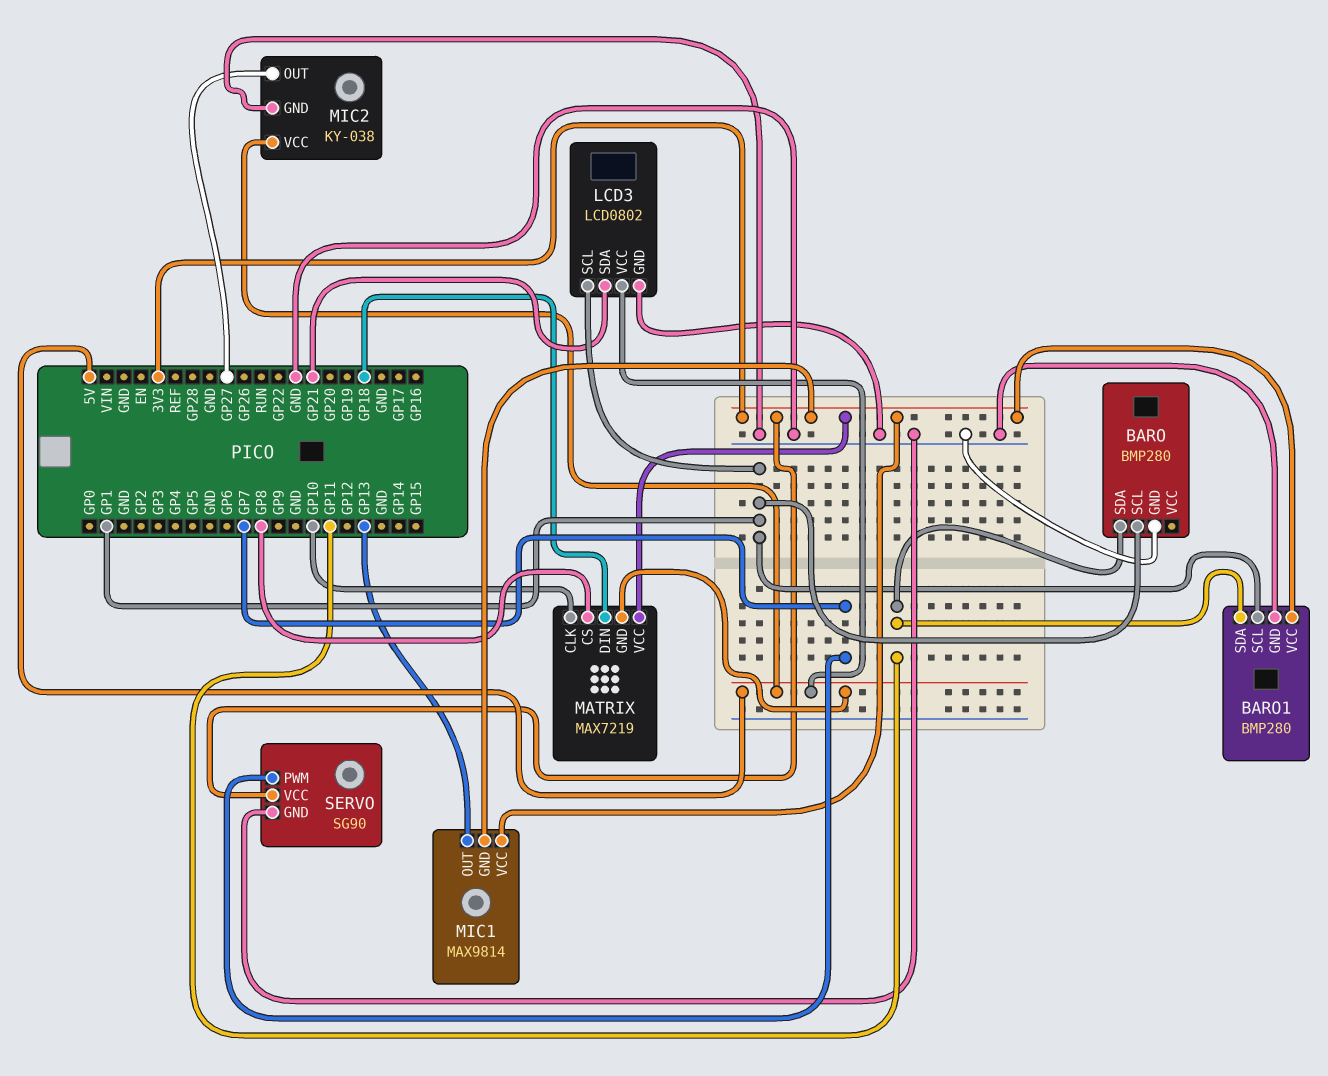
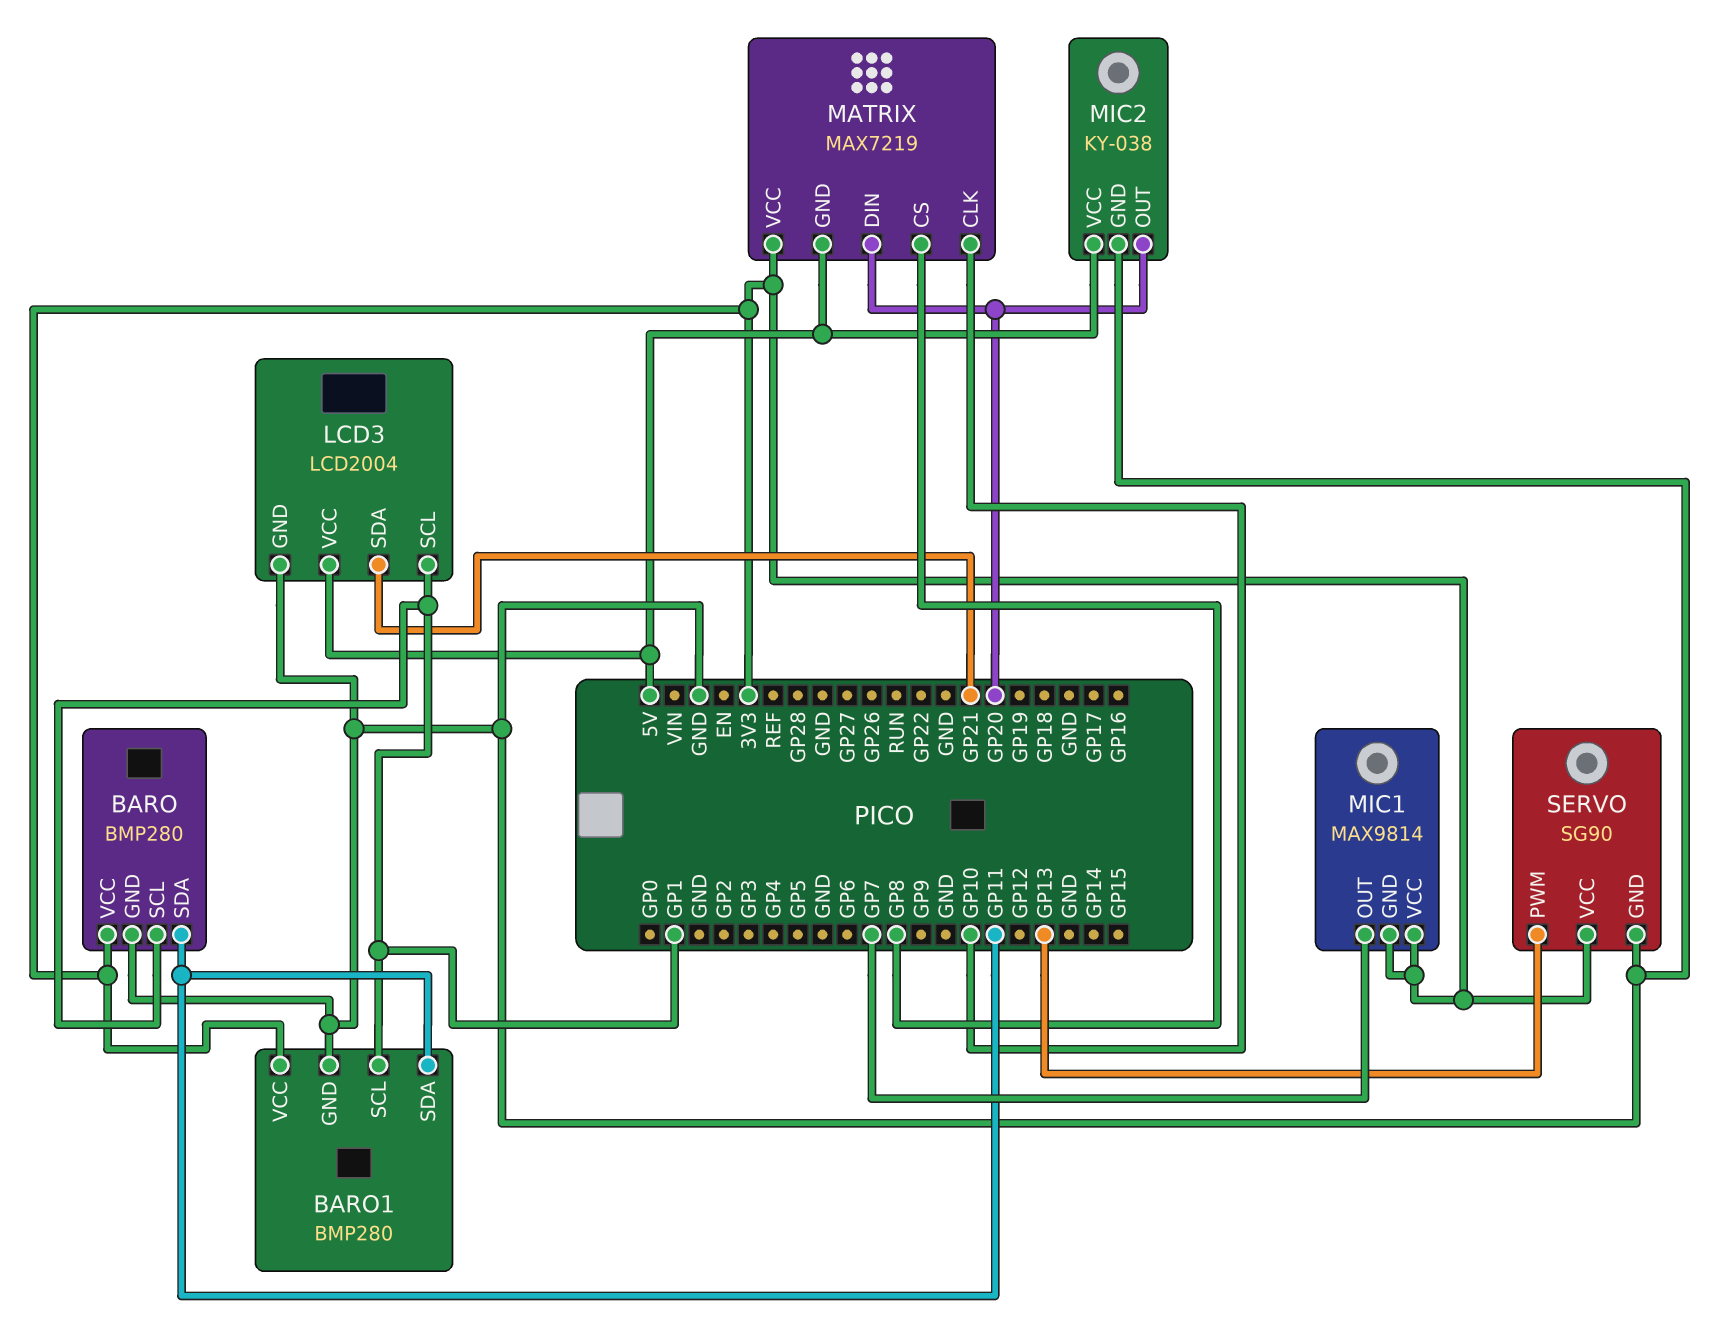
BARO pin VCC: none -> 3V3
LCD3: LCD0802 -> LCD2004
MATRIX pin DIN: GP18 -> GP20
MIC1 pin OUT: GP13 -> GP7
MIC2 pin OUT: GP27 -> GP20
SERVO pin PWM: GP7 -> GP13

